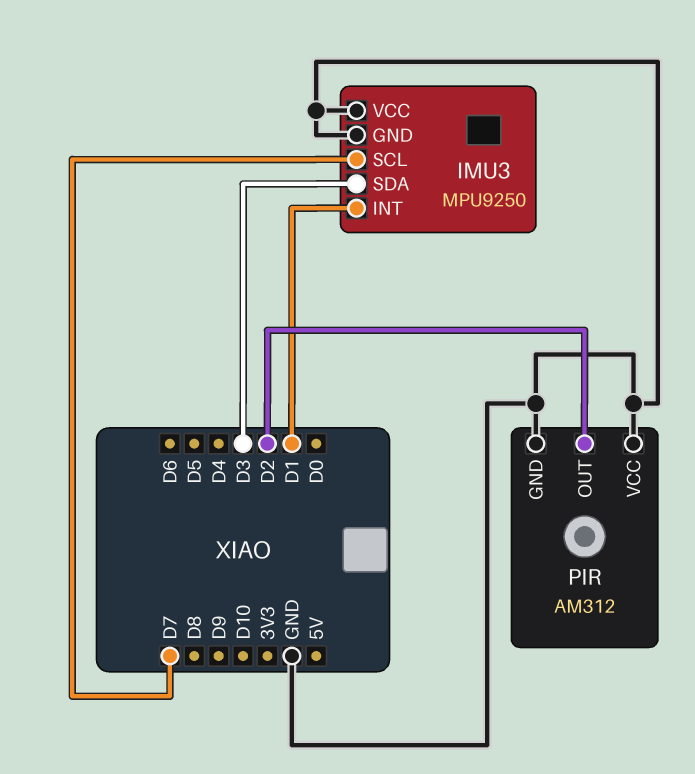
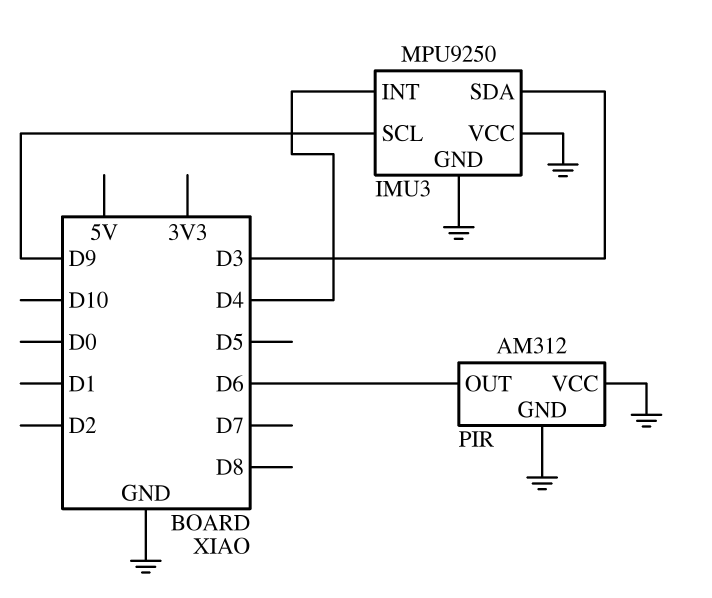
IMU3 pin INT: D1 -> D4
IMU3 pin SCL: D7 -> D9
PIR pin OUT: D2 -> D6

